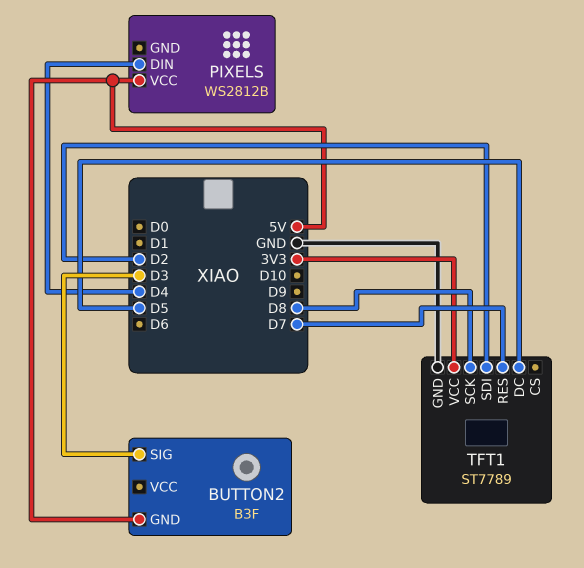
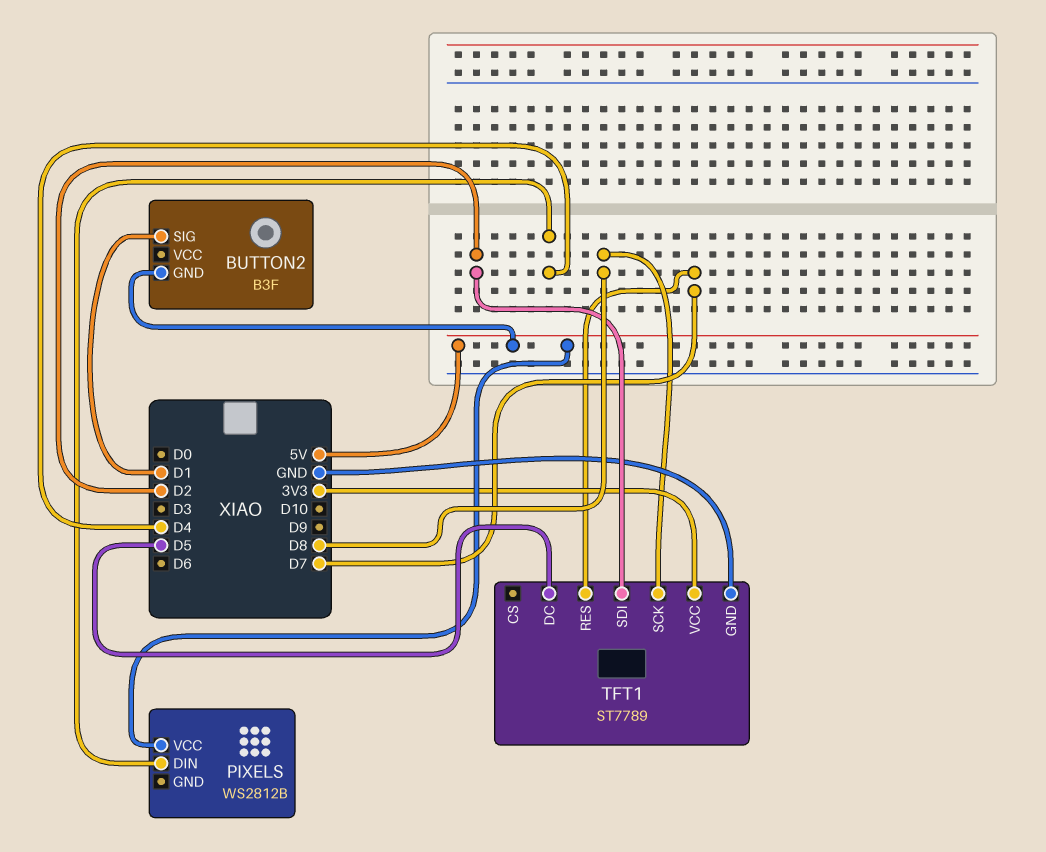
BUTTON2 pin SIG: D3 -> D1

